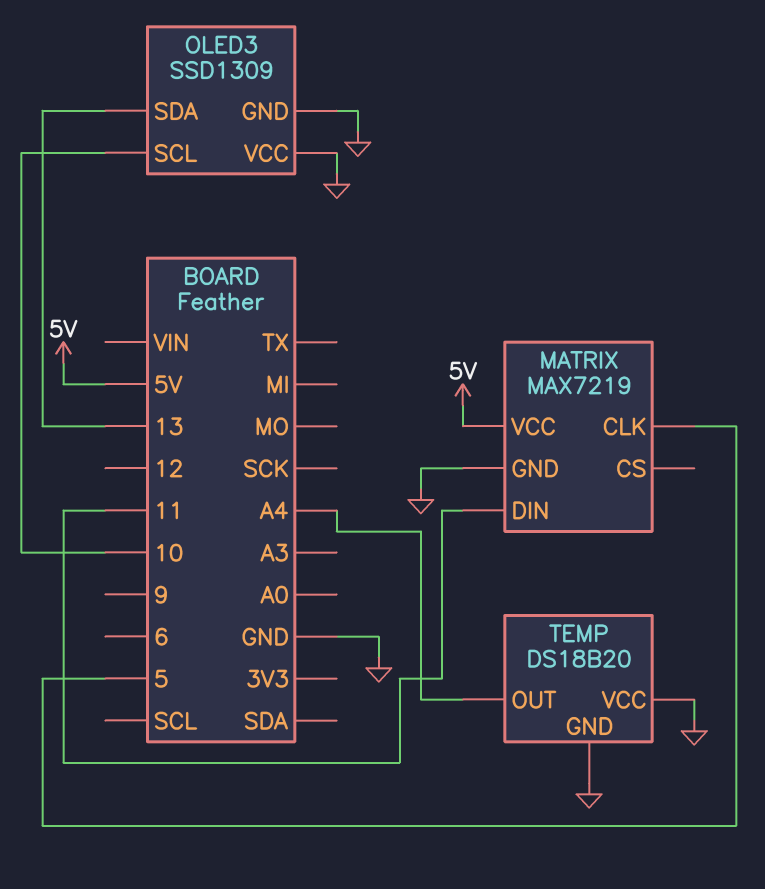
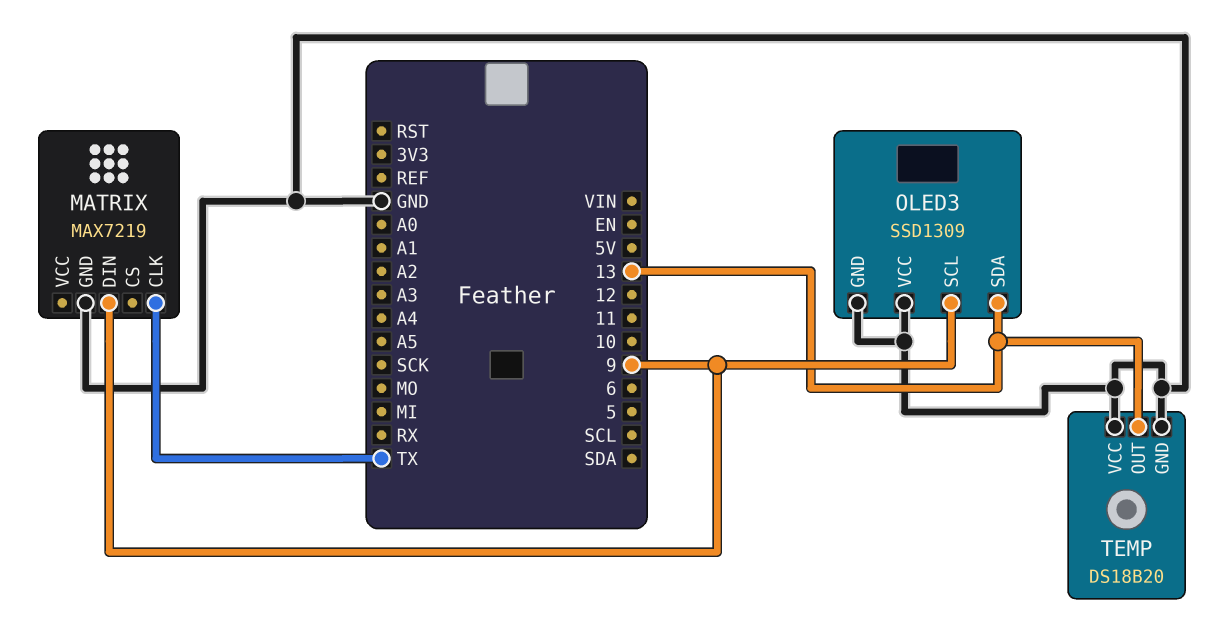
MATRIX pin CLK: 5 -> TX
MATRIX pin DIN: 11 -> 9
MATRIX pin VCC: 5V -> none
OLED3 pin SCL: 10 -> 9
TEMP pin OUT: A4 -> 13

